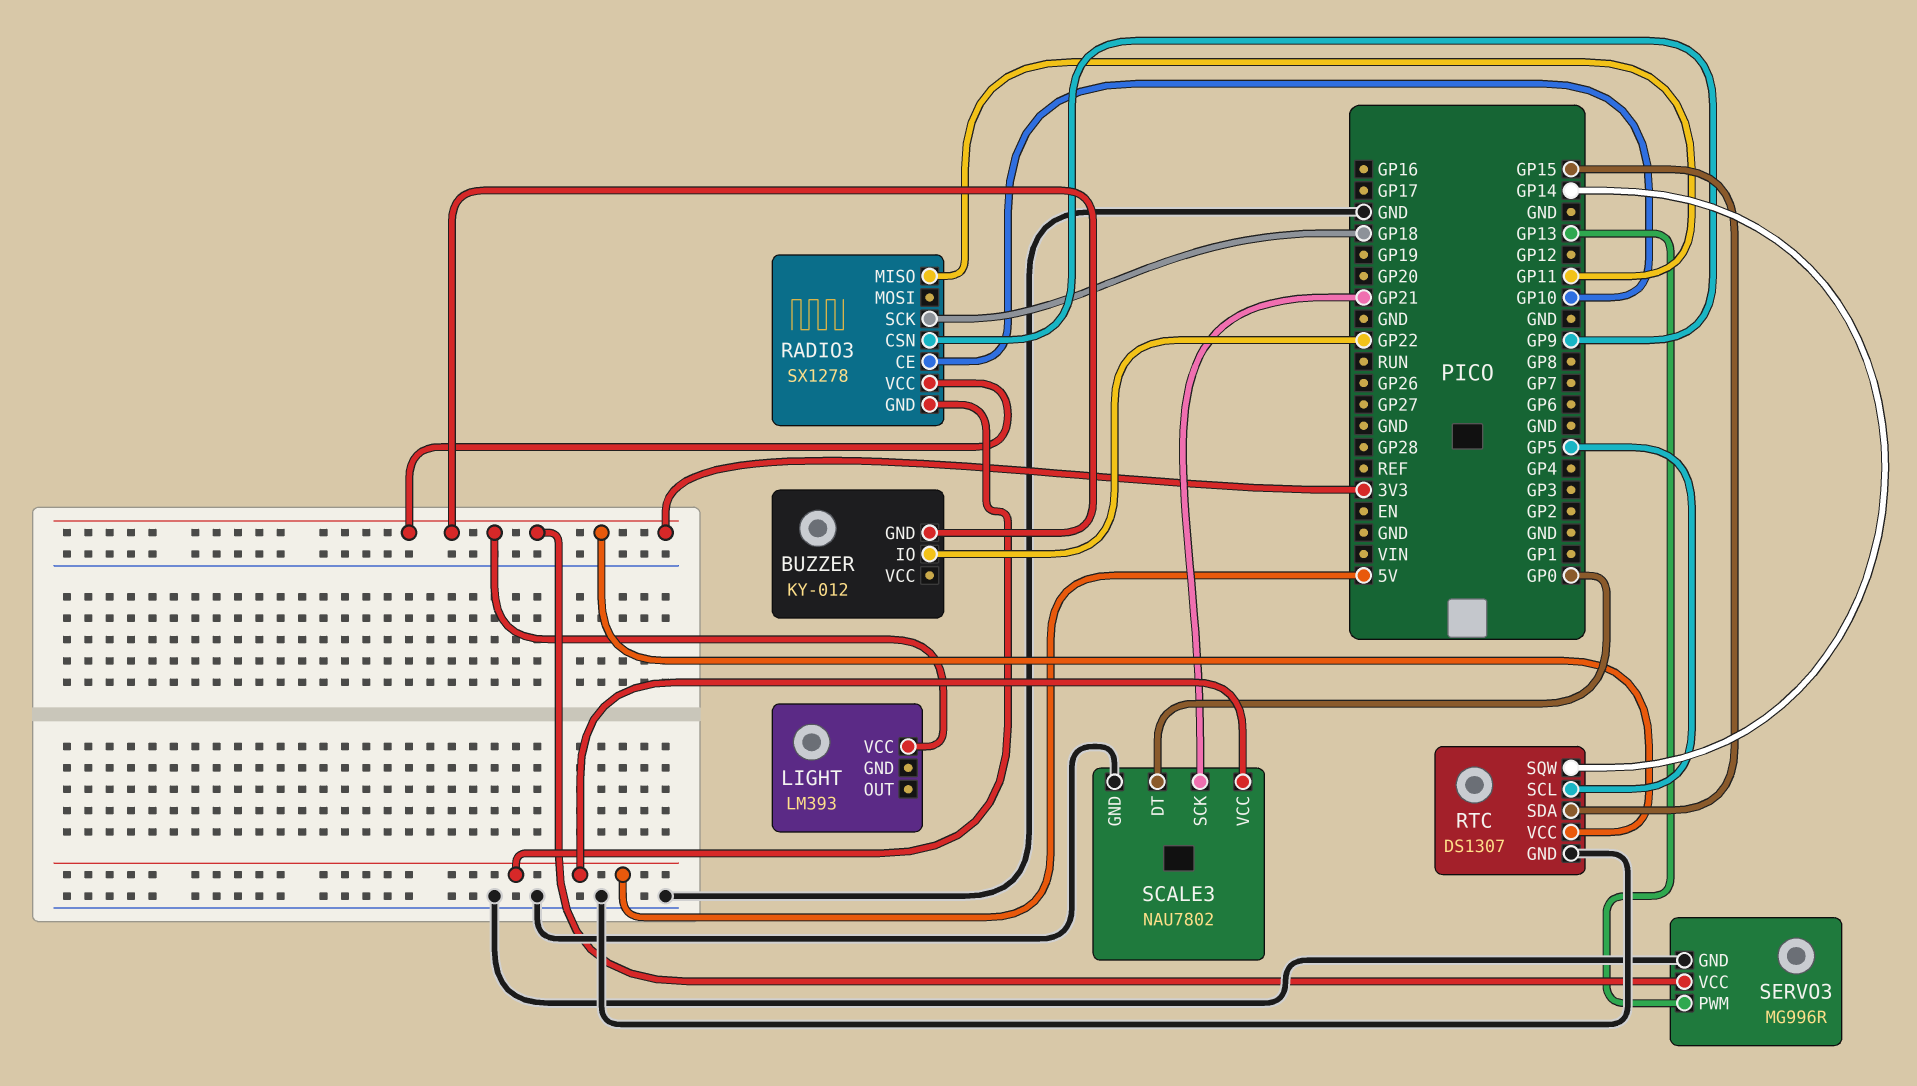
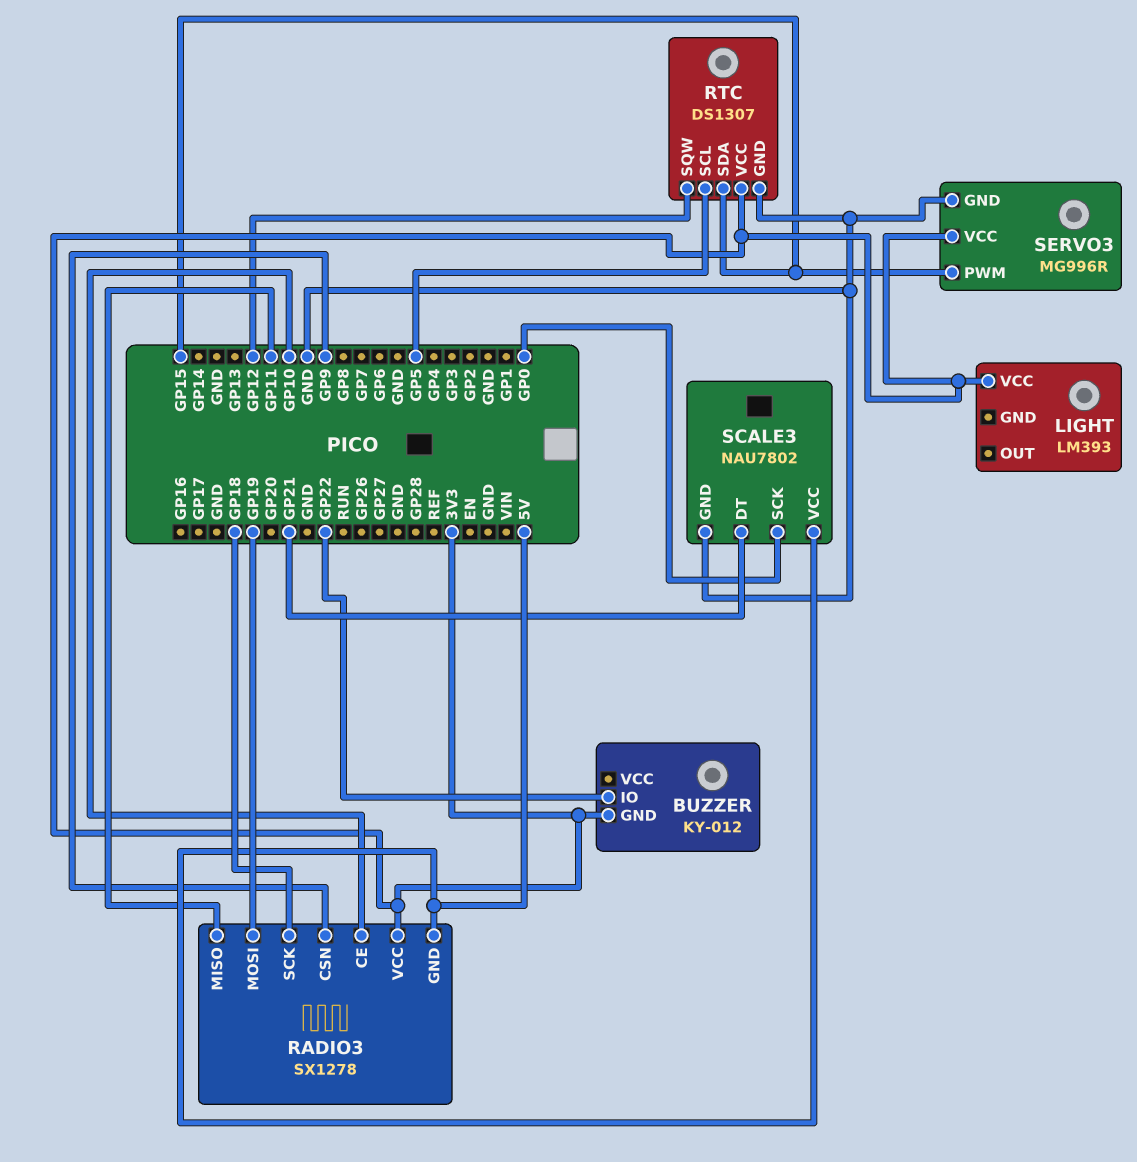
RADIO3 pin MOSI: none -> GP19
RTC pin SQW: GP14 -> GP12
SCALE3 pin DT: GP0 -> GP21
SCALE3 pin SCK: GP21 -> GP0
SERVO3 pin PWM: GP13 -> GP15

